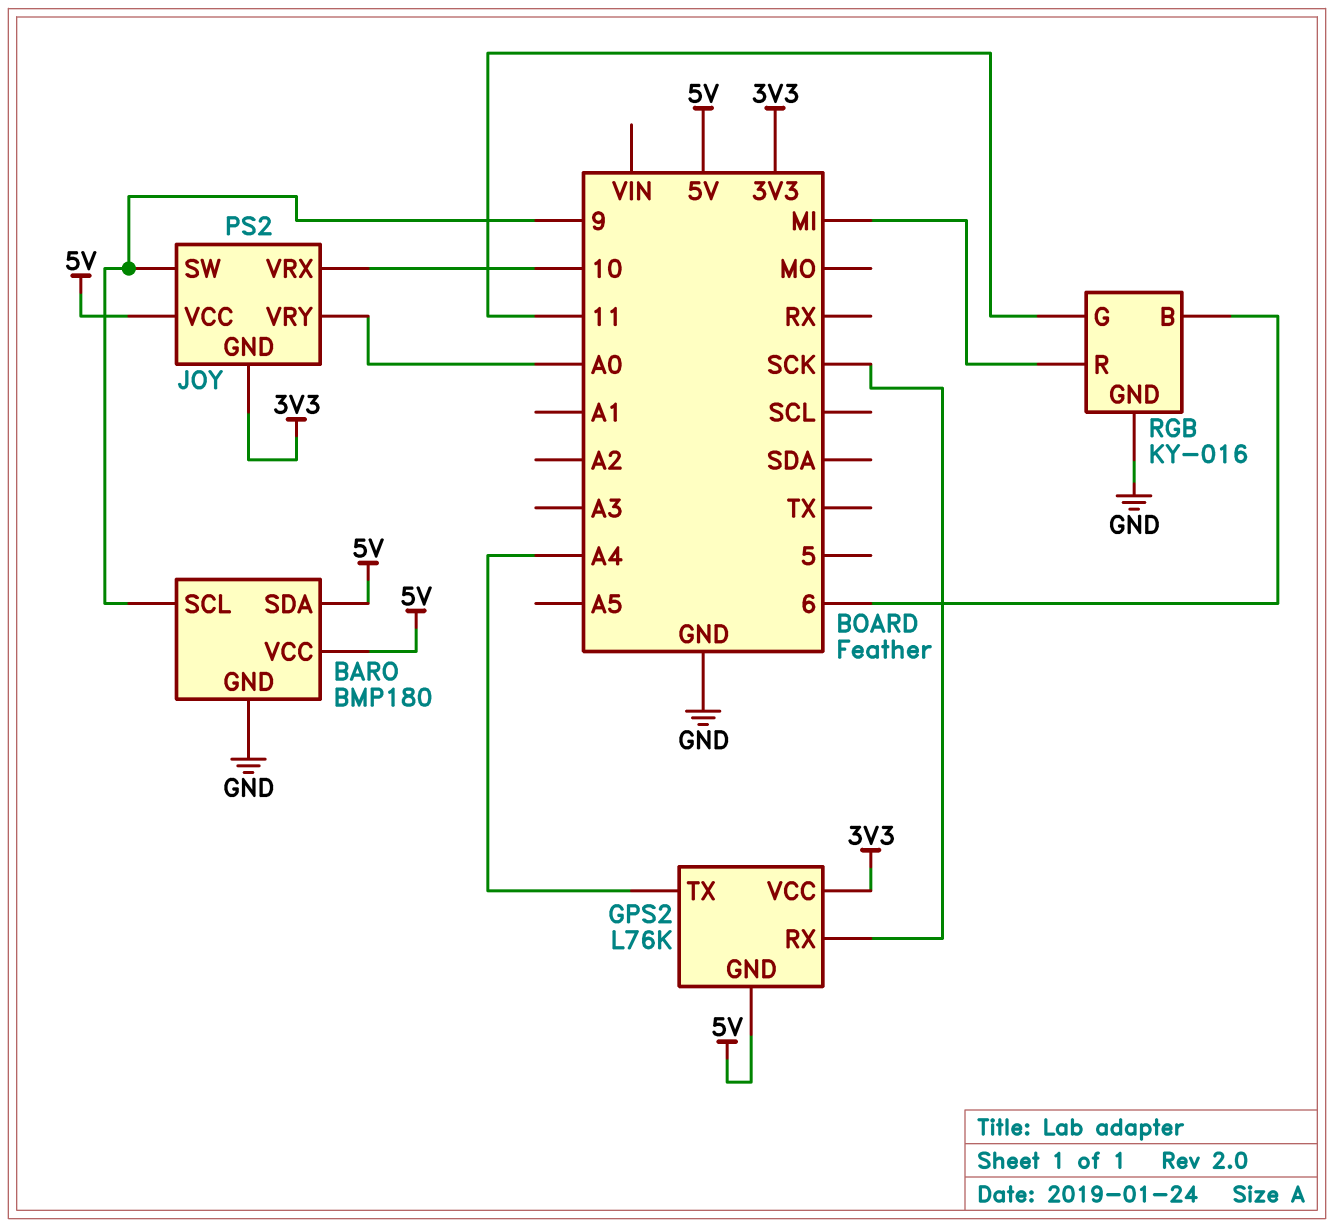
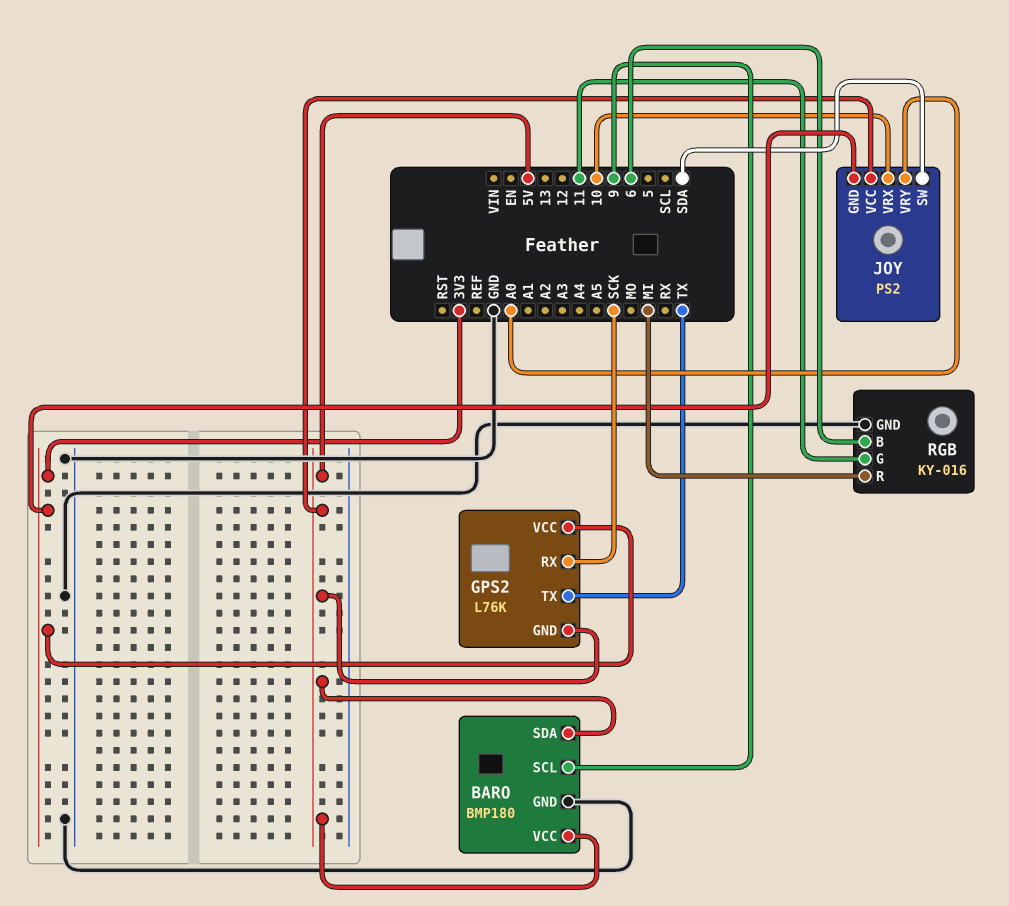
GPS2 pin TX: A4 -> TX
JOY pin SW: 9 -> SDA

